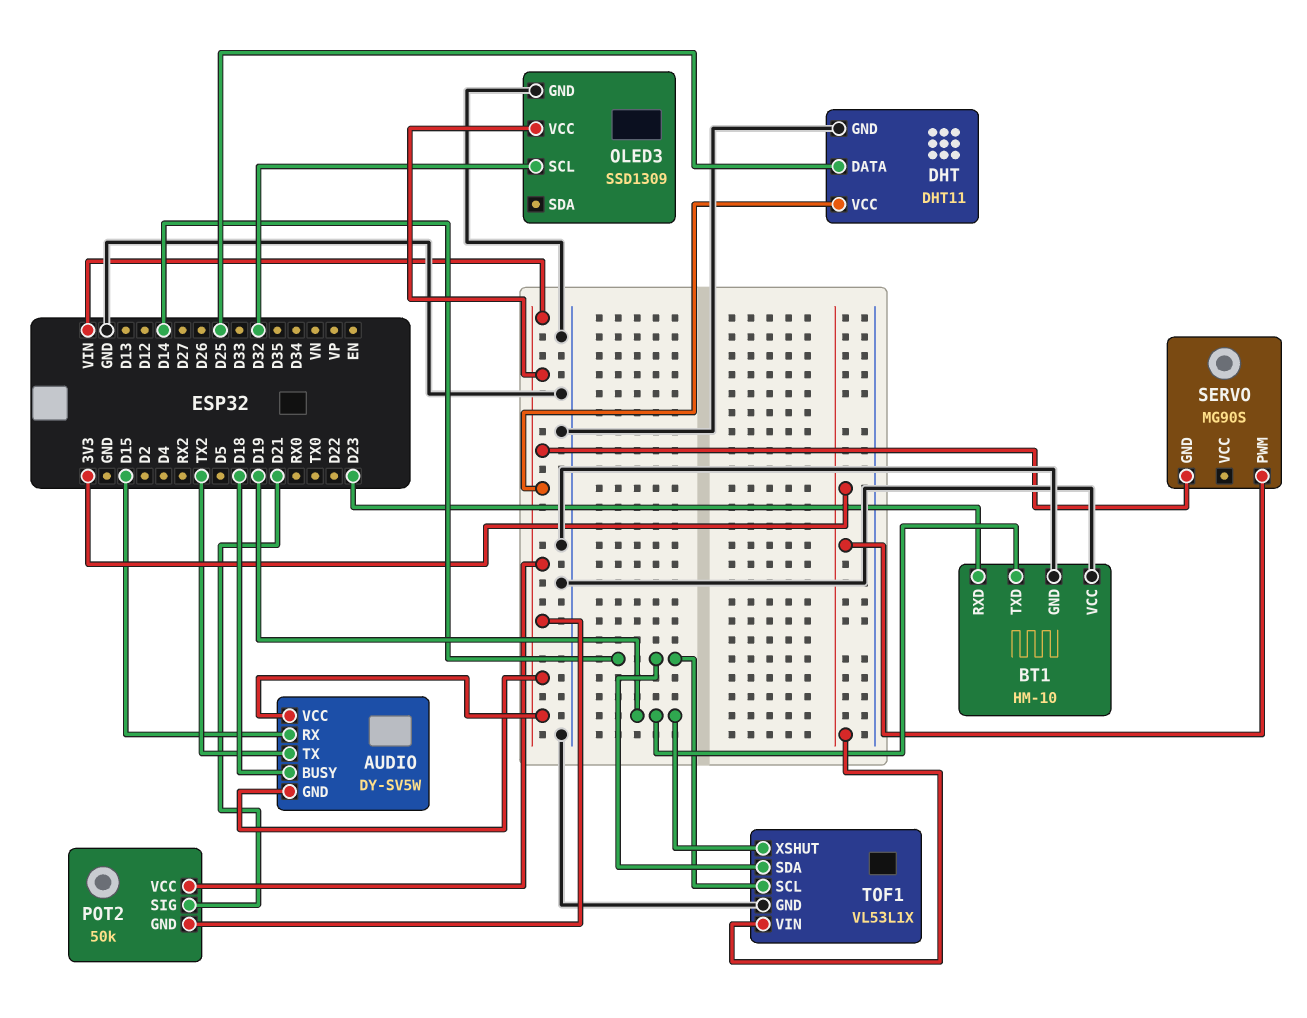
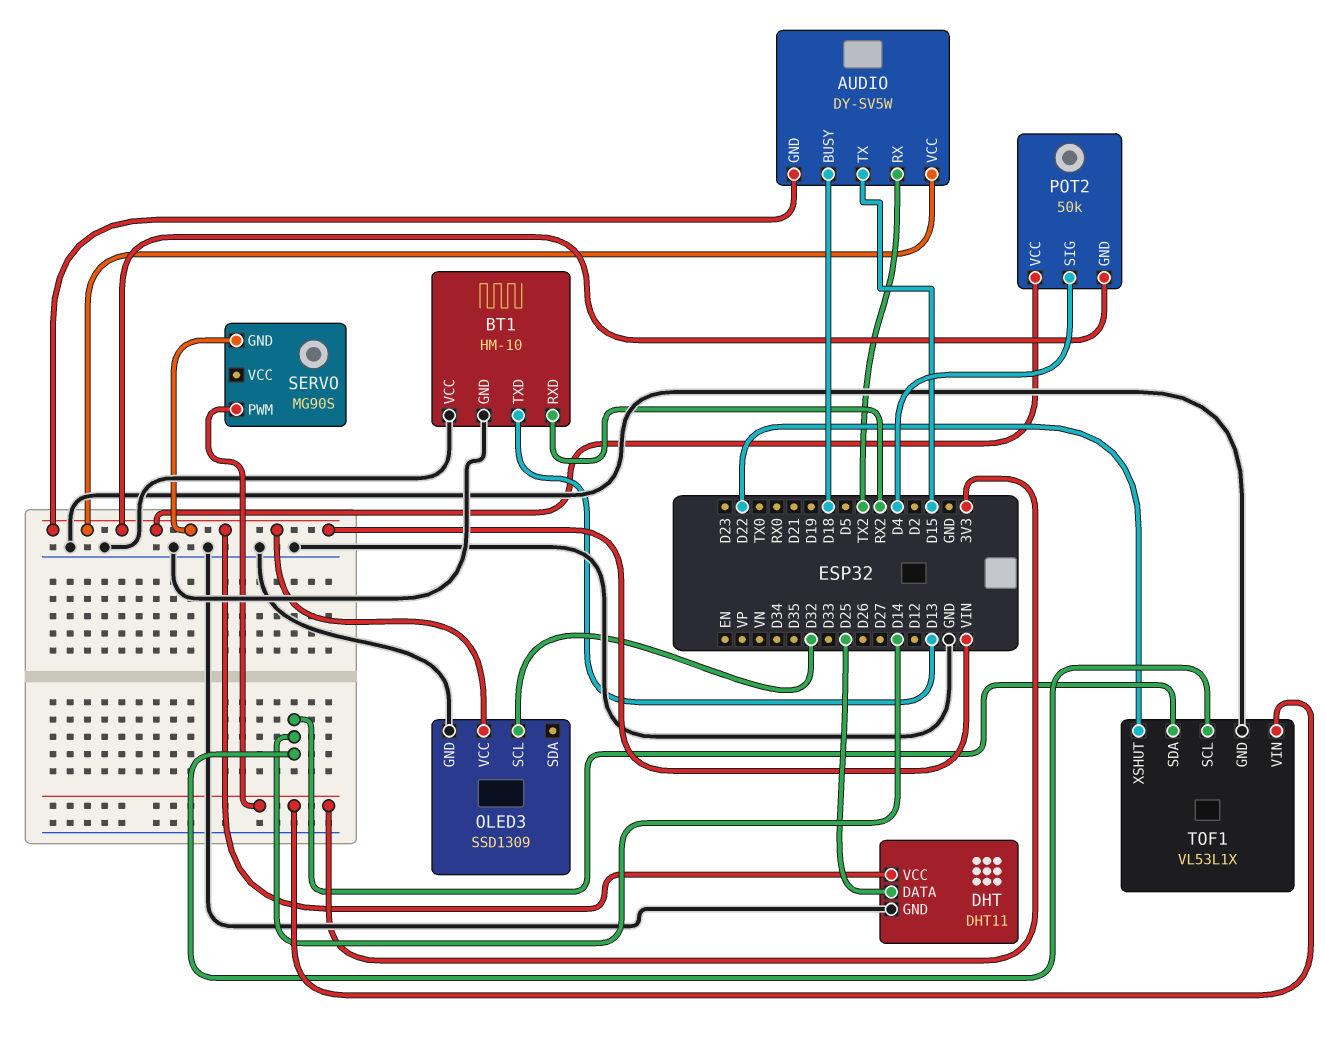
AUDIO pin RX: D15 -> TX2
AUDIO pin TX: TX2 -> D15
BT1 pin RXD: D23 -> RX2
BT1 pin TXD: D19 -> D13
POT2 pin SIG: D21 -> D4
TOF1 pin XSHUT: D19 -> D22

